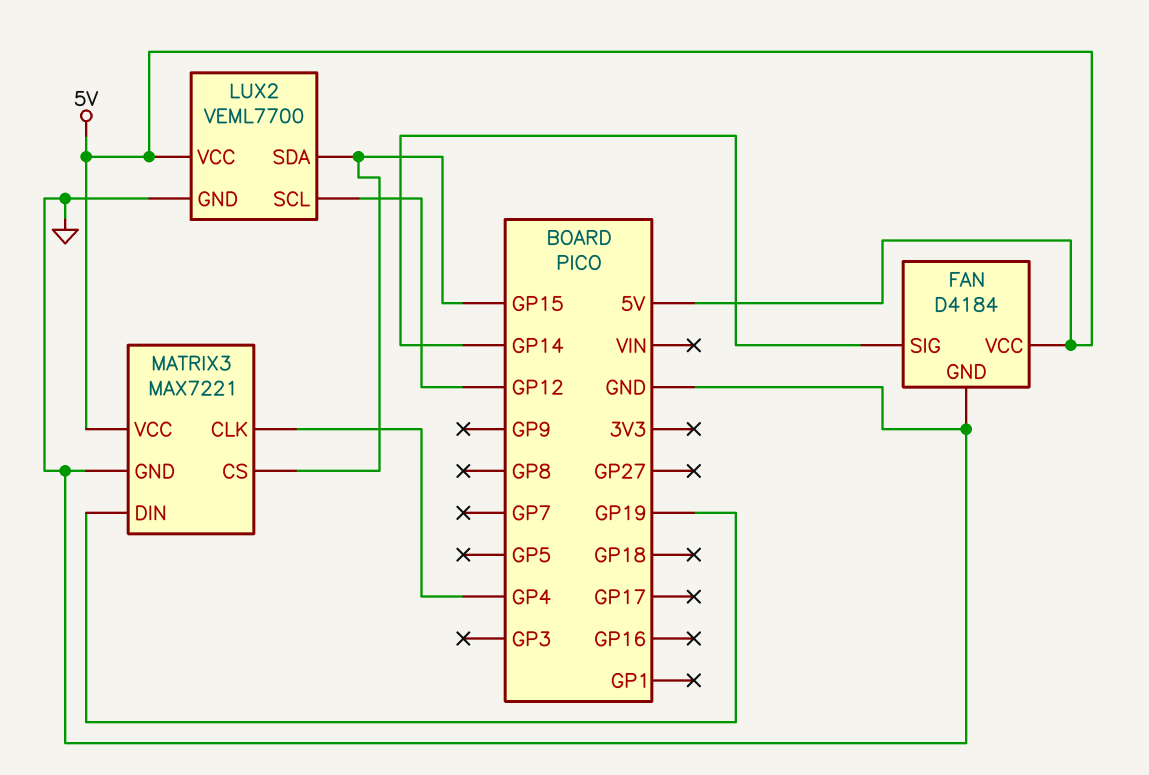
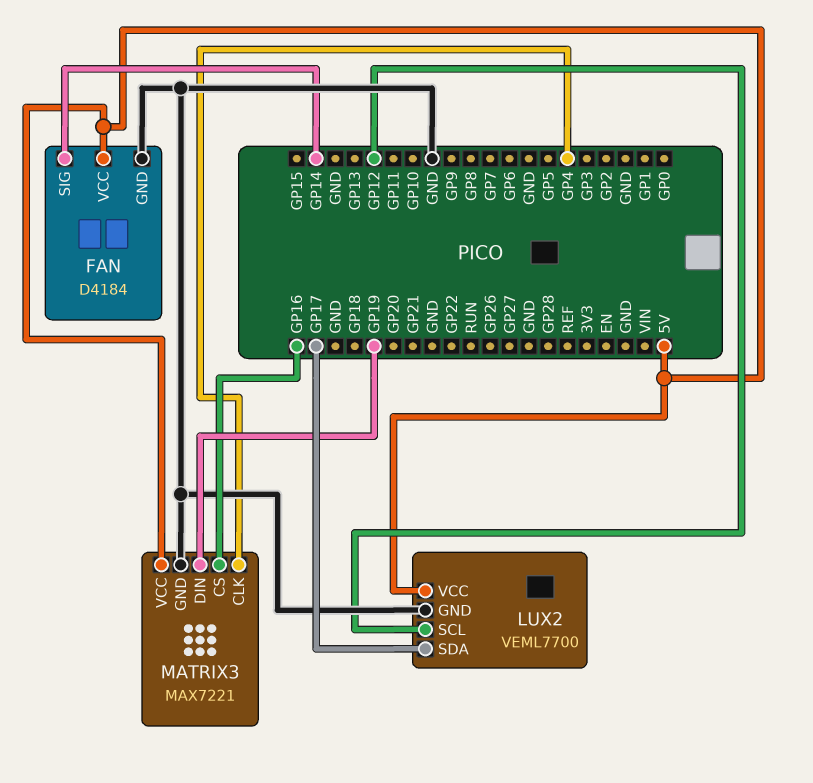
LUX2 pin SDA: GP15 -> GP17
MATRIX3 pin CS: GP15 -> GP16

